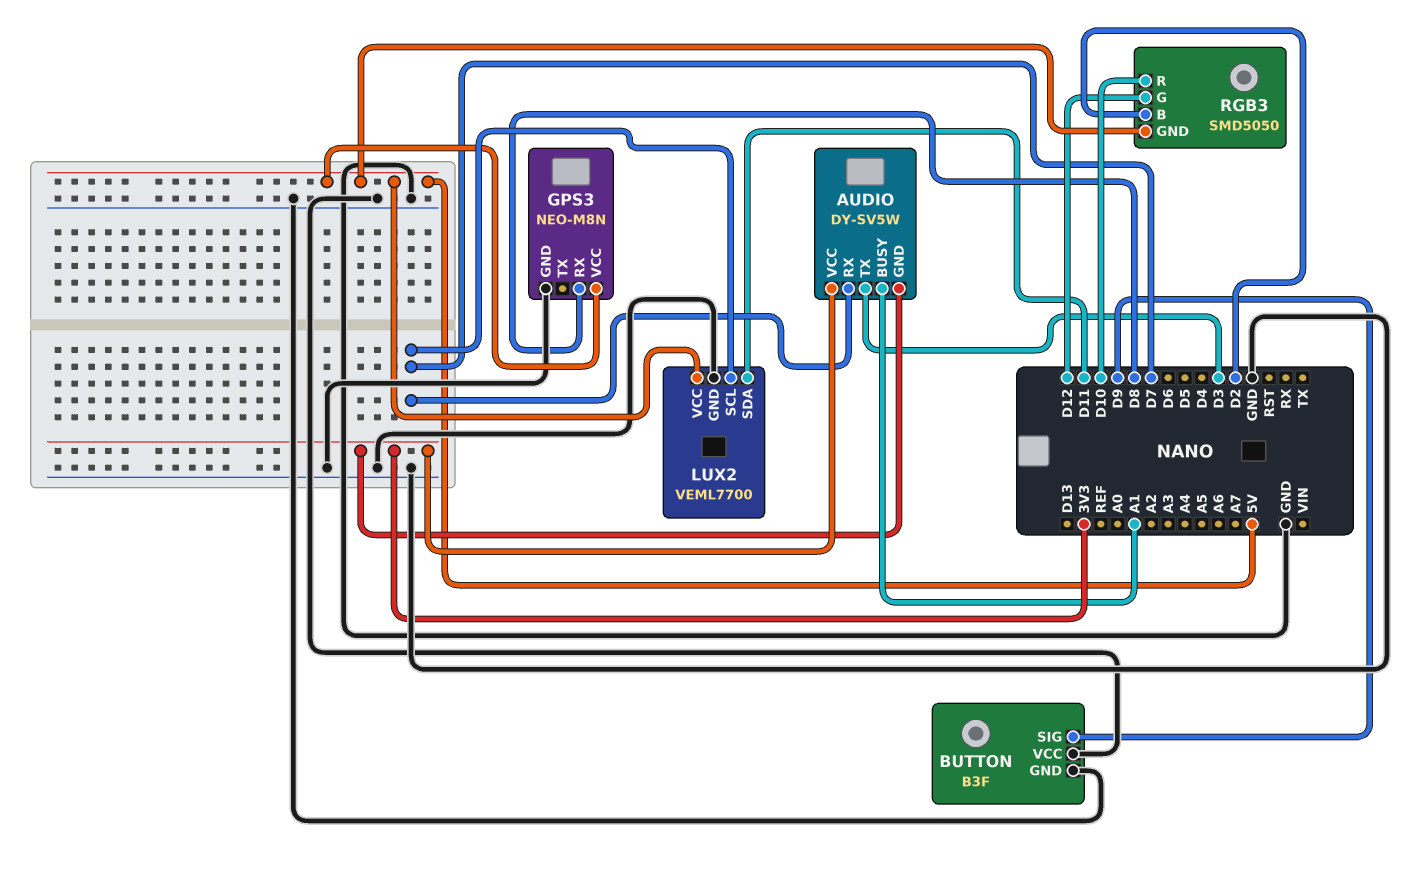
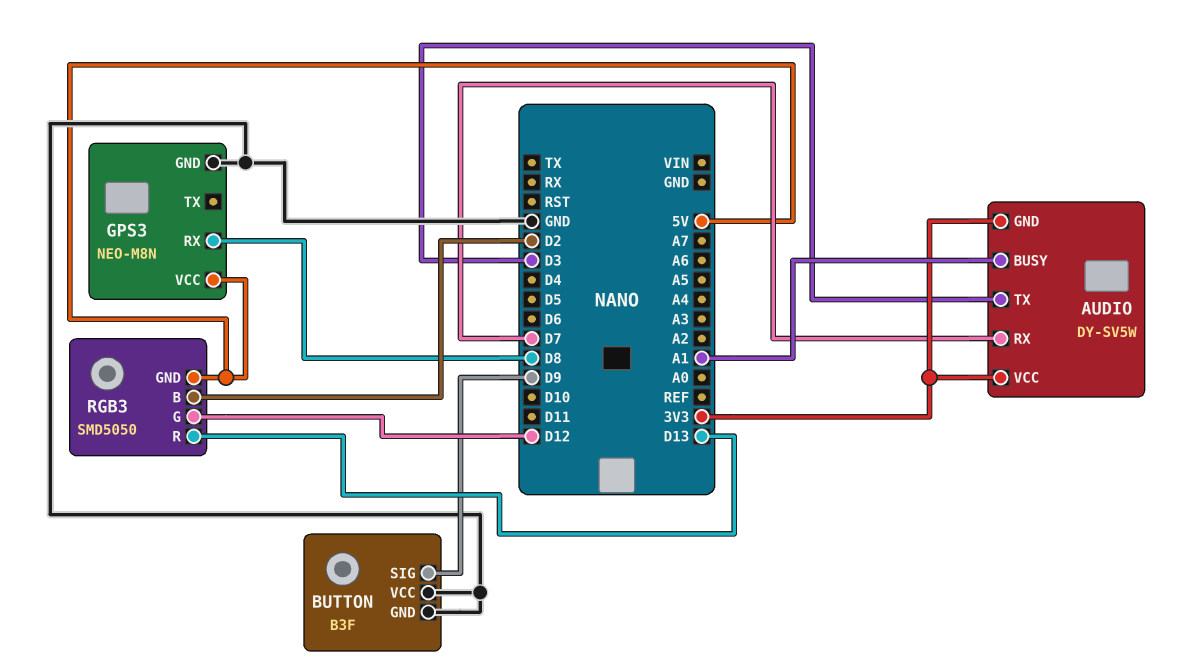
LUX2: VEML7700 -> none
LUX2 pin GND: GND -> none
LUX2 pin SCL: D7 -> none
LUX2 pin SDA: D11 -> none
LUX2 pin VCC: 5V -> none
RGB3 pin R: D10 -> D13

